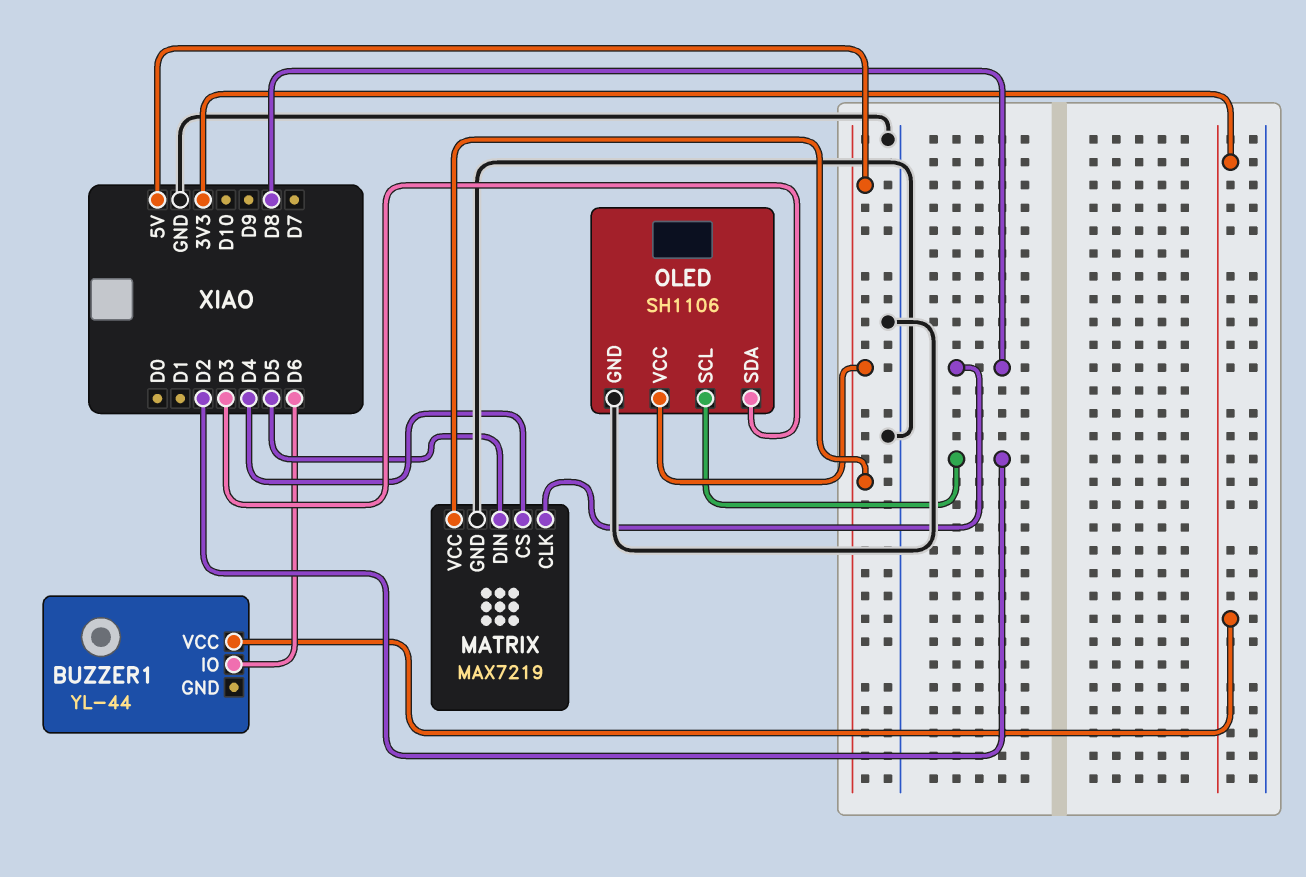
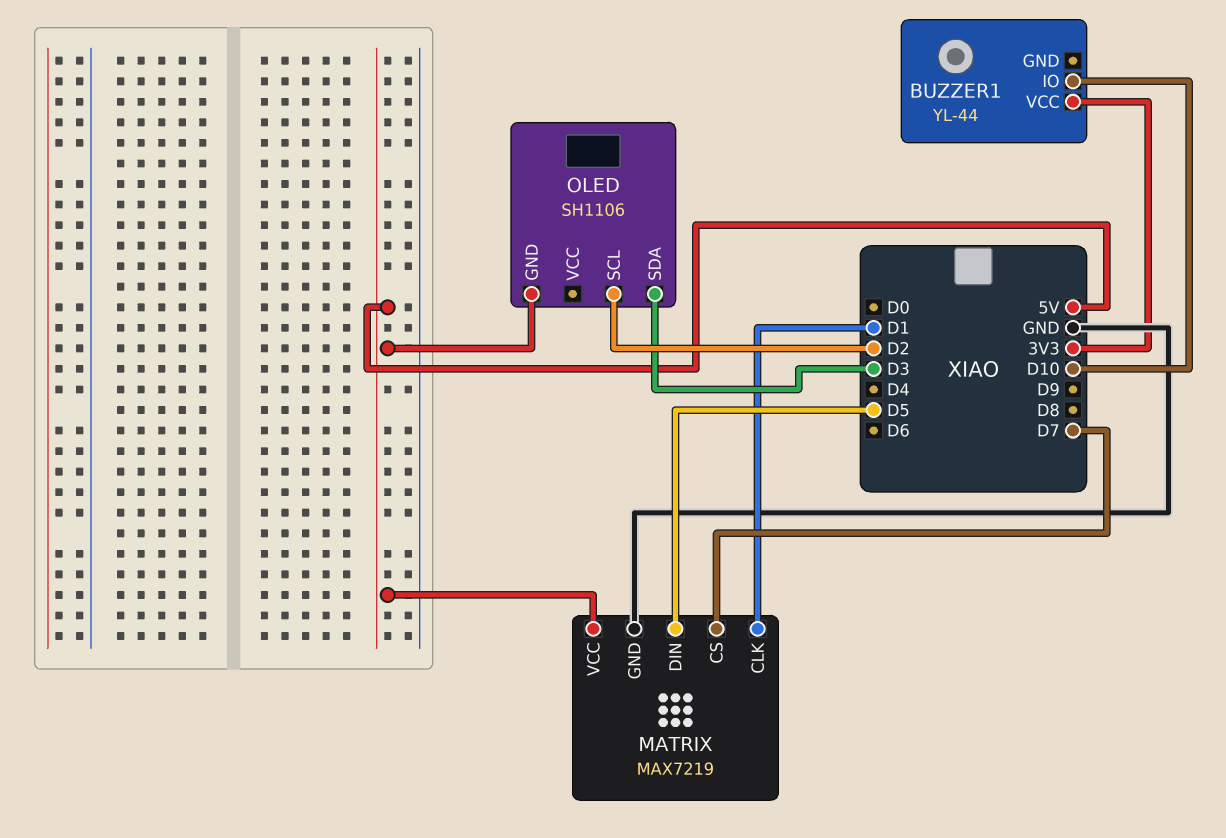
BUZZER1 pin IO: D6 -> D10
MATRIX pin CLK: D8 -> D1
MATRIX pin CS: D4 -> D7
OLED pin GND: GND -> 5V
OLED pin VCC: 5V -> none

